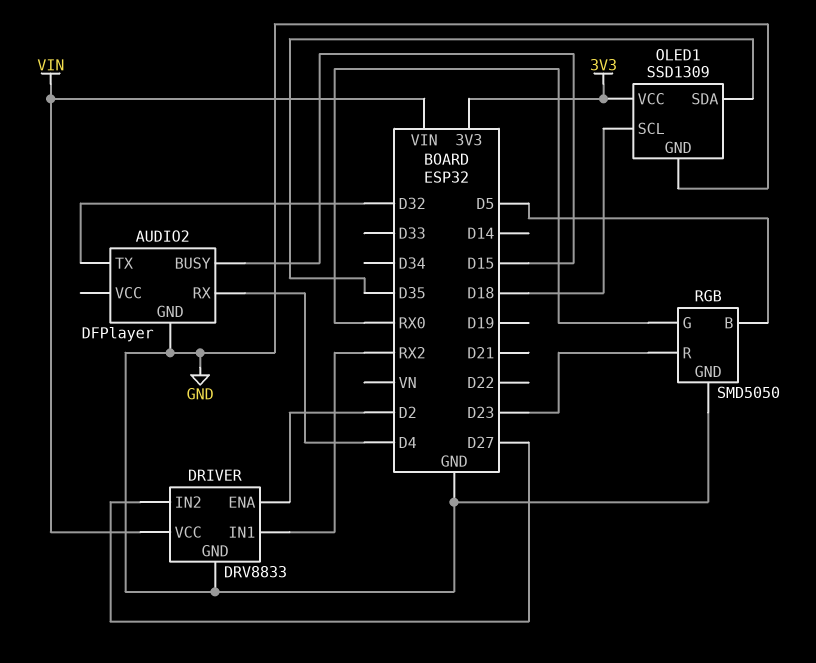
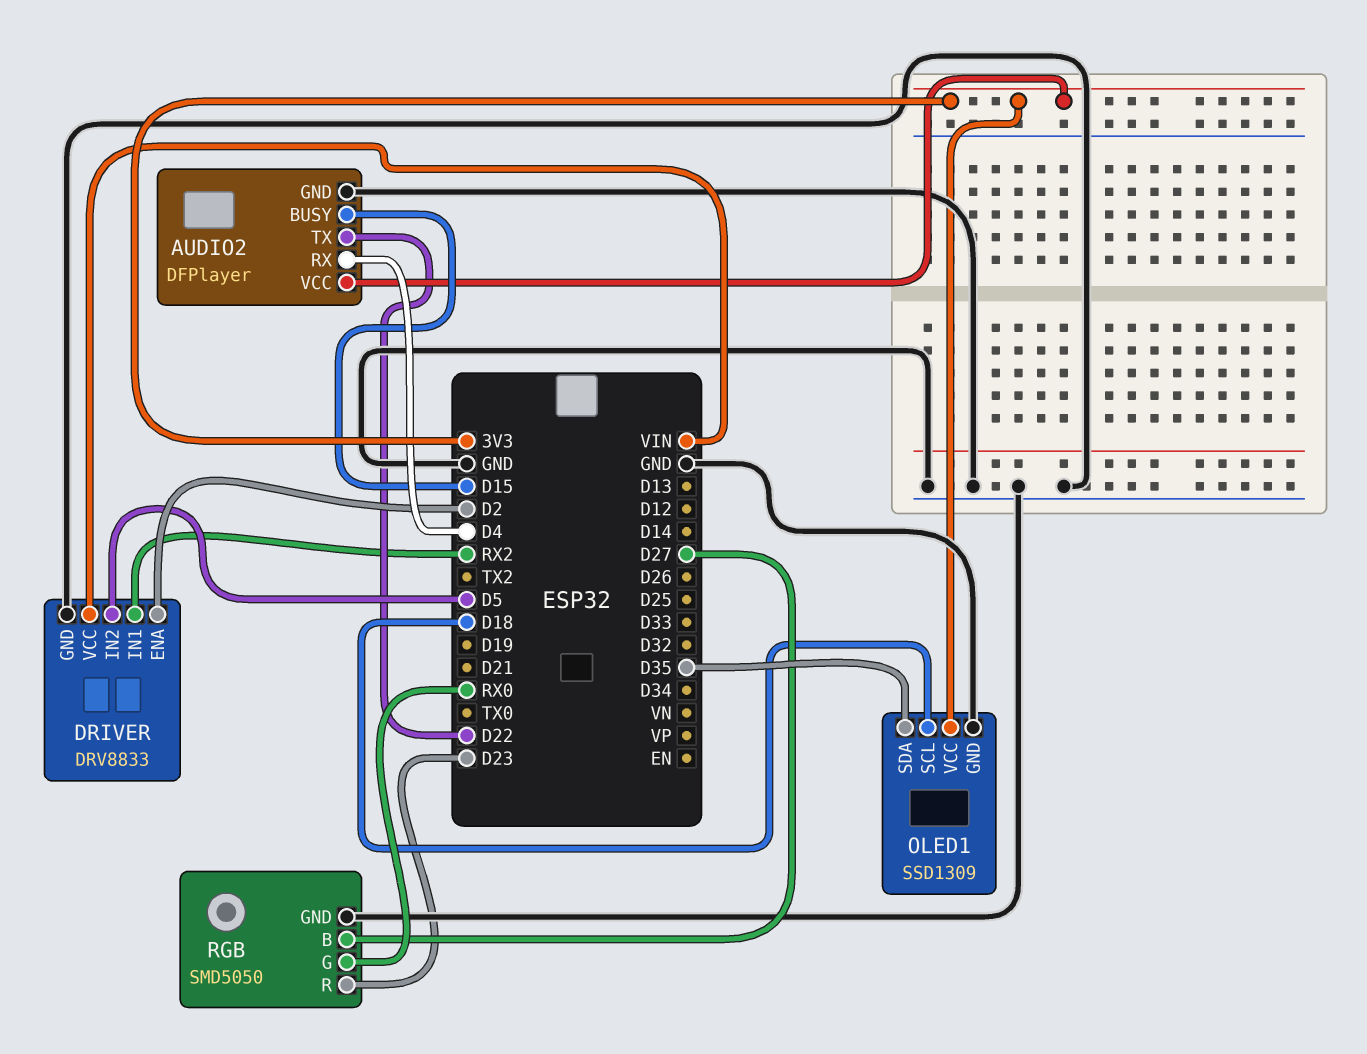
AUDIO2 pin TX: D32 -> D22
AUDIO2 pin VCC: none -> 3V3
DRIVER pin IN2: D27 -> D5
RGB pin B: D5 -> D27

